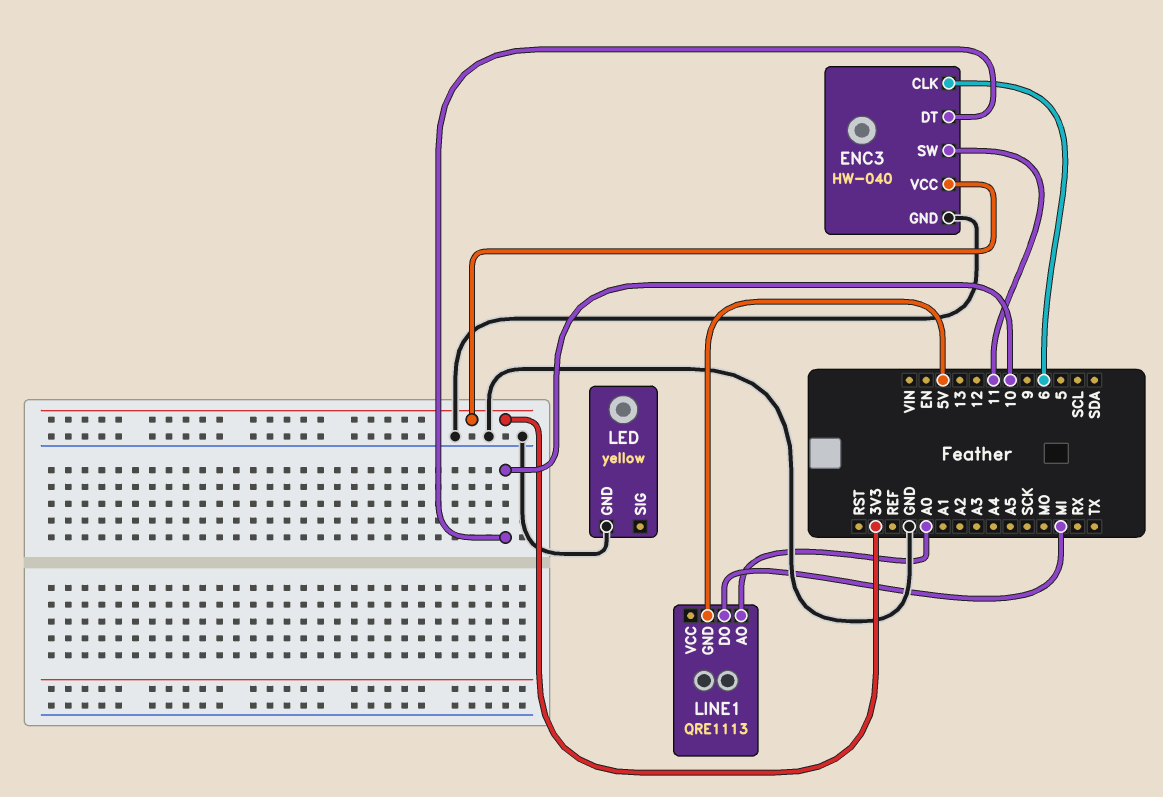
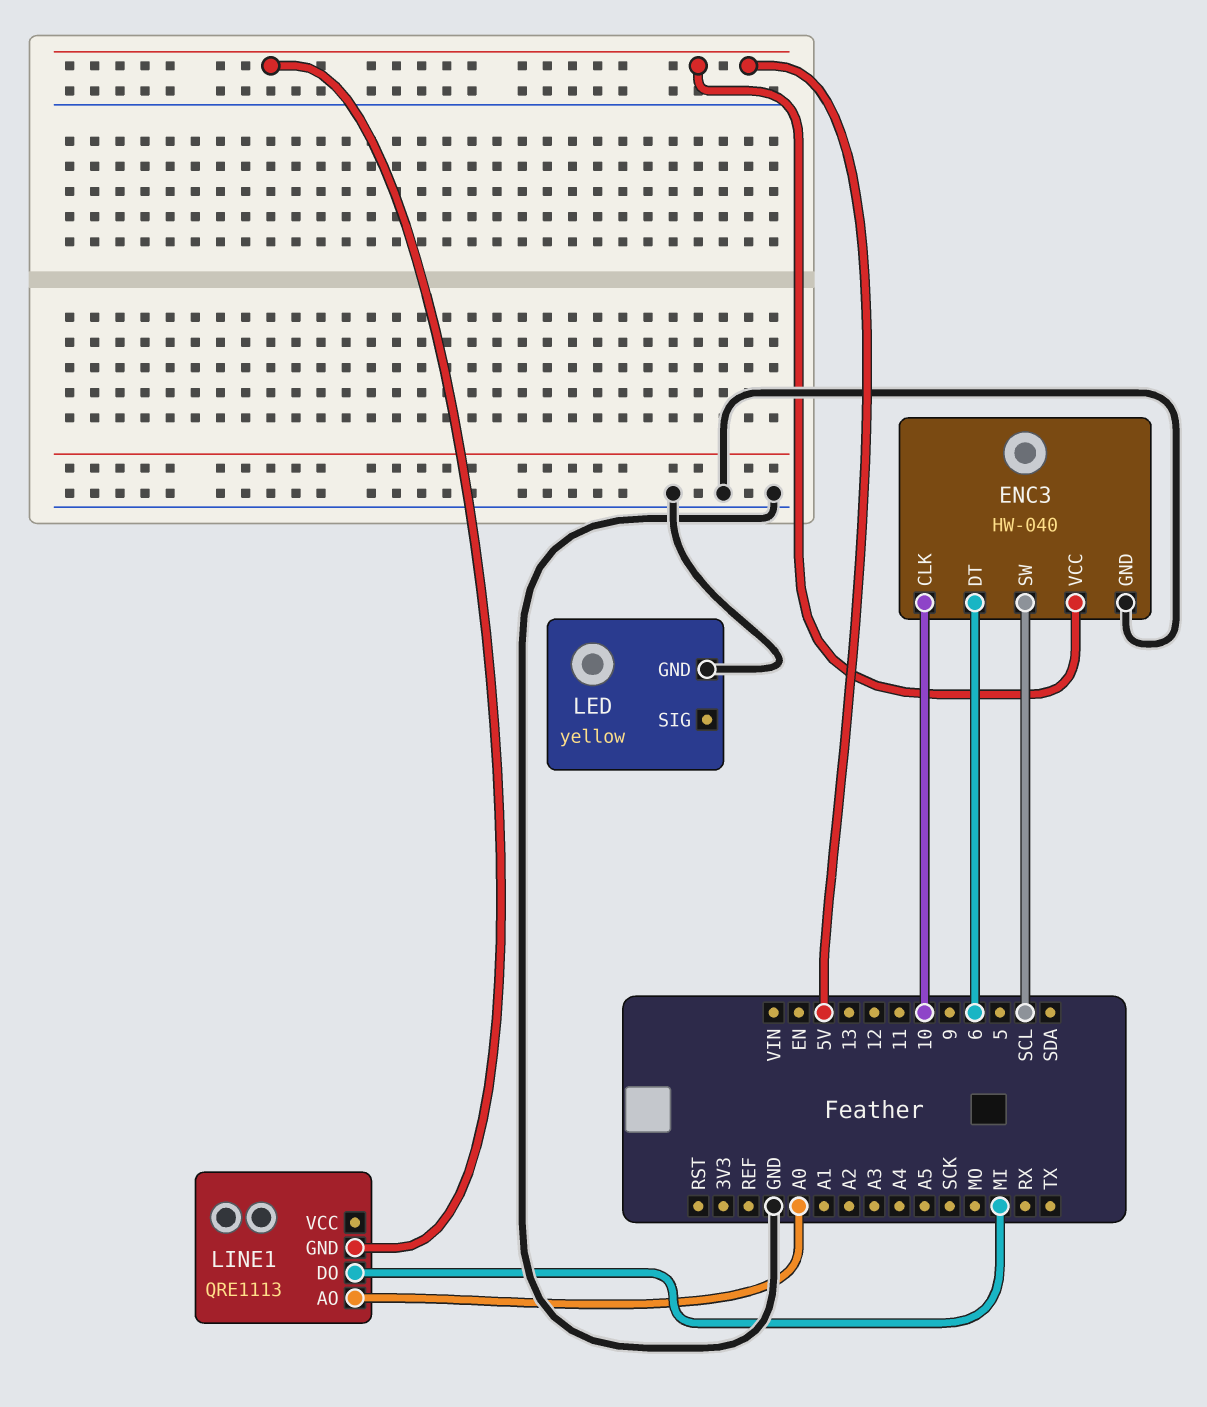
ENC3 pin CLK: 6 -> 10
ENC3 pin DT: 10 -> 6
ENC3 pin SW: 11 -> SCL
ENC3 pin VCC: 3V3 -> 5V

